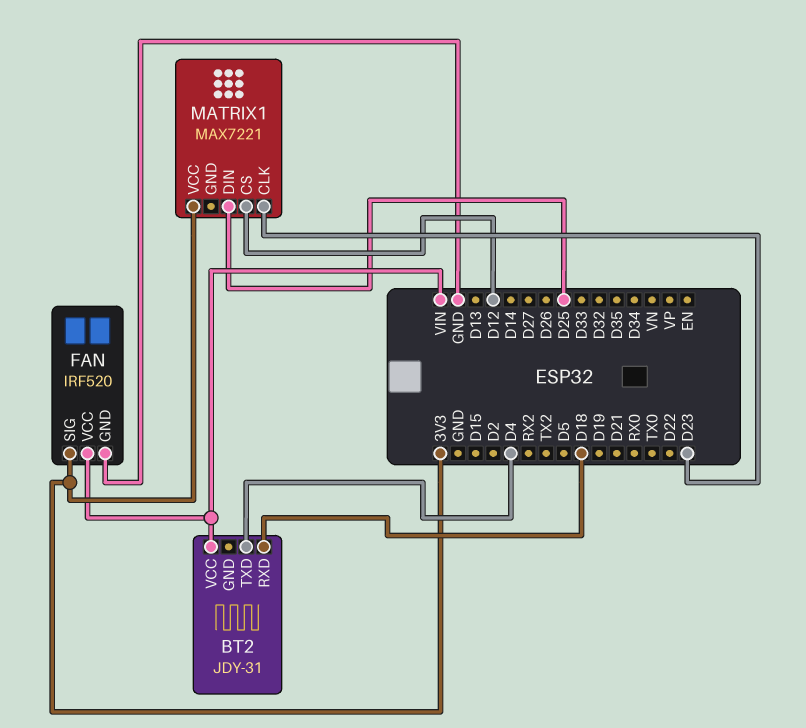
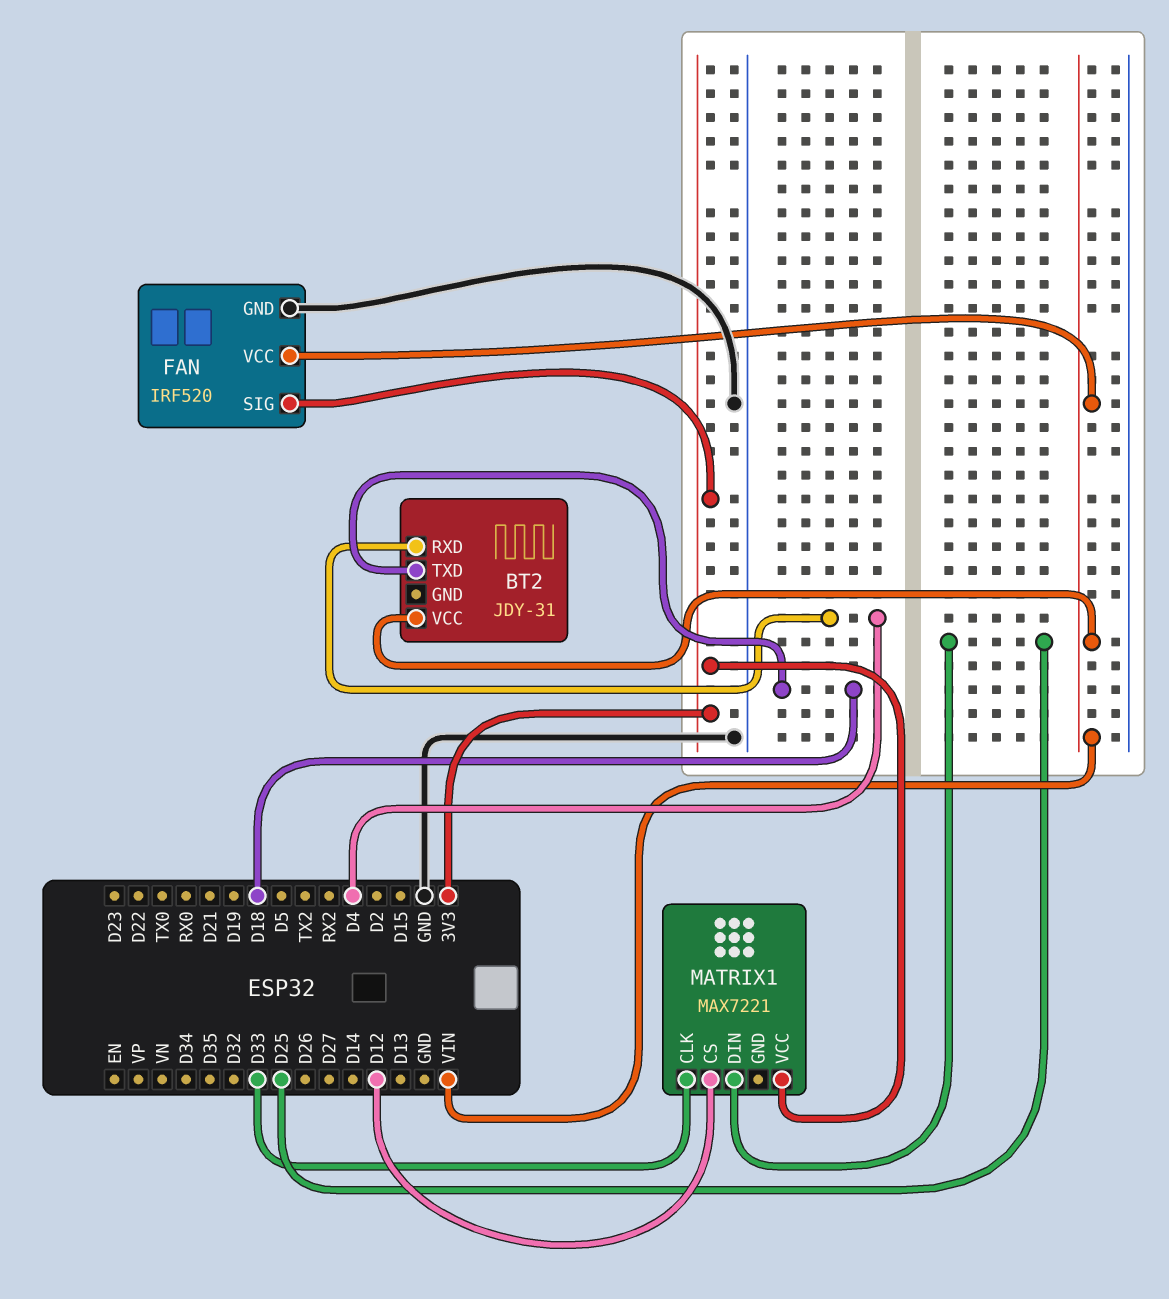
BT2 pin RXD: D18 -> D4
BT2 pin TXD: D4 -> D18
MATRIX1 pin CLK: D23 -> D33

